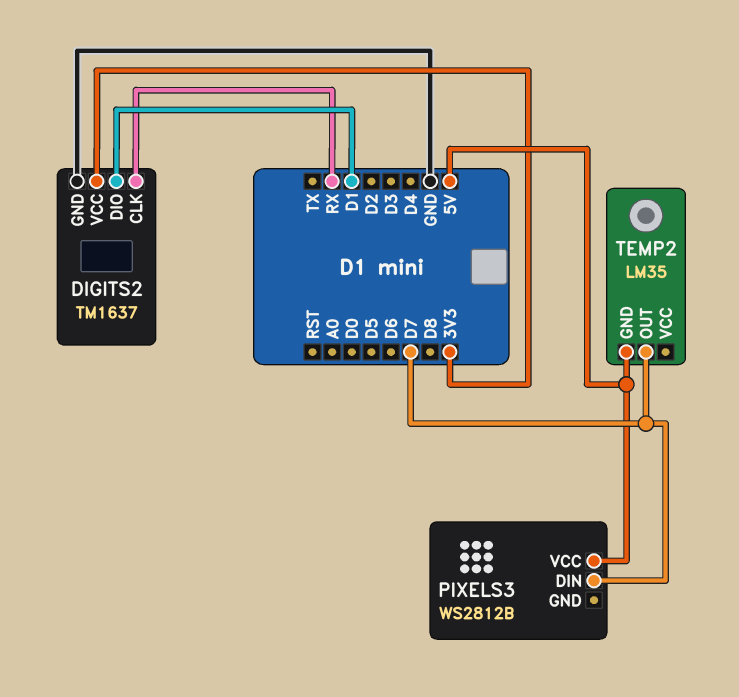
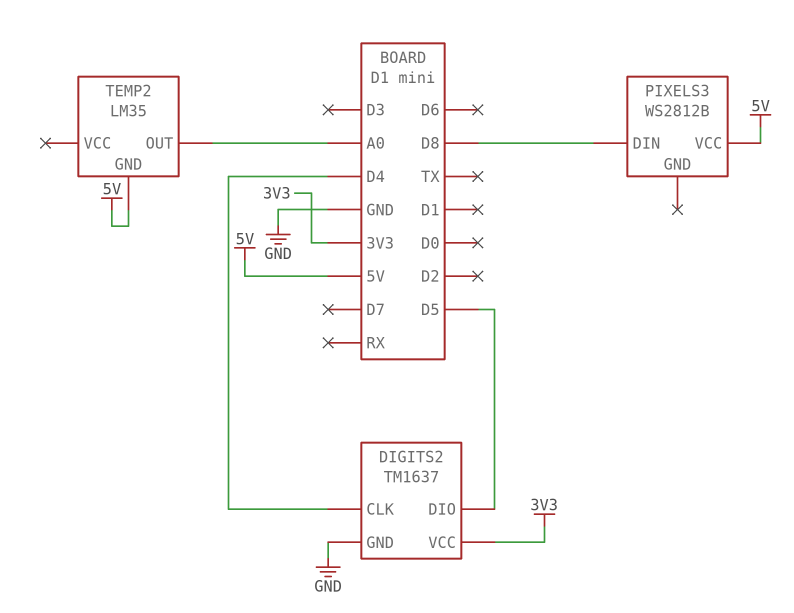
DIGITS2 pin CLK: RX -> D4
DIGITS2 pin DIO: D1 -> D5
PIXELS3 pin DIN: D7 -> D8
TEMP2 pin OUT: D7 -> A0

